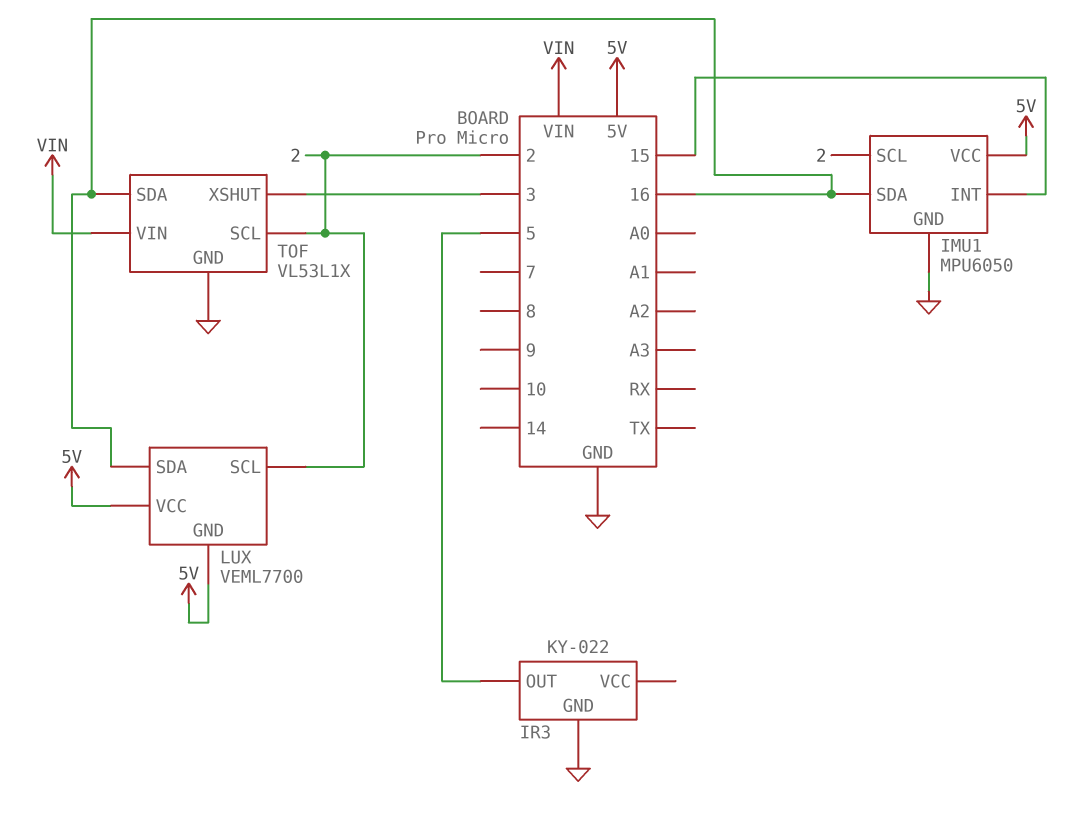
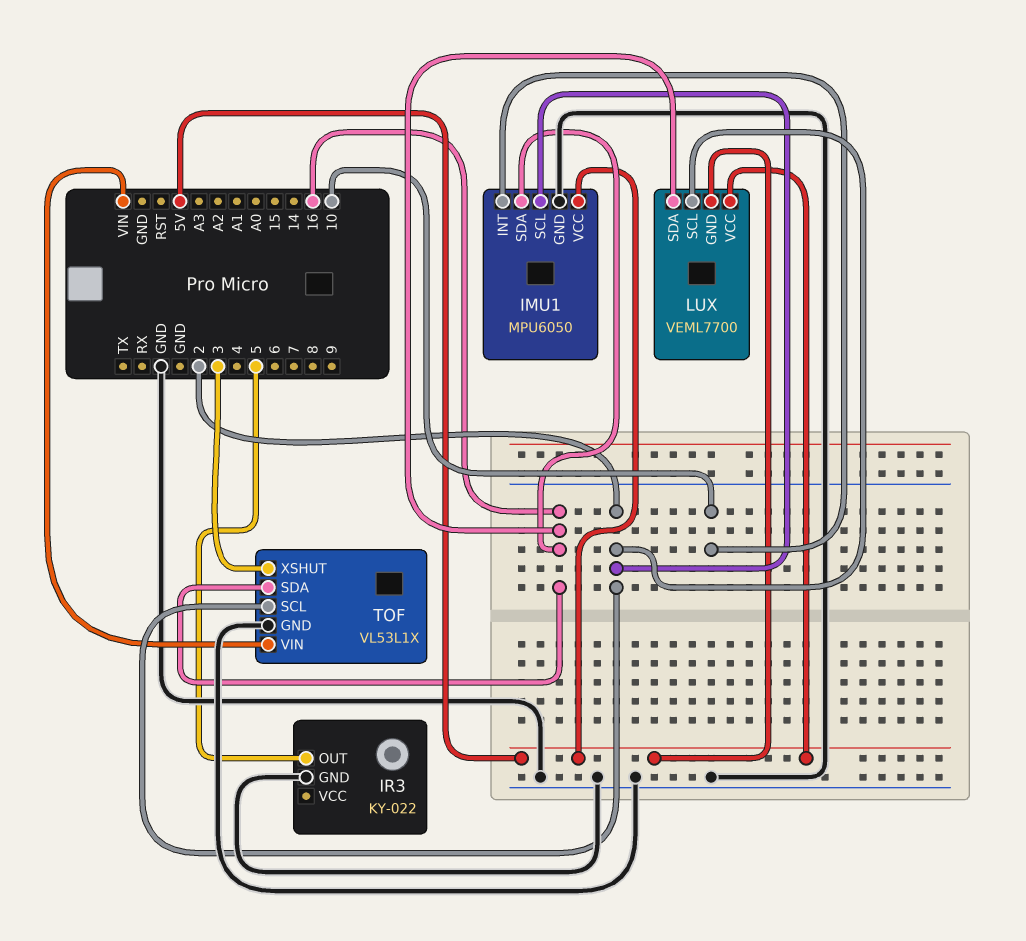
IMU1 pin INT: 15 -> 10

